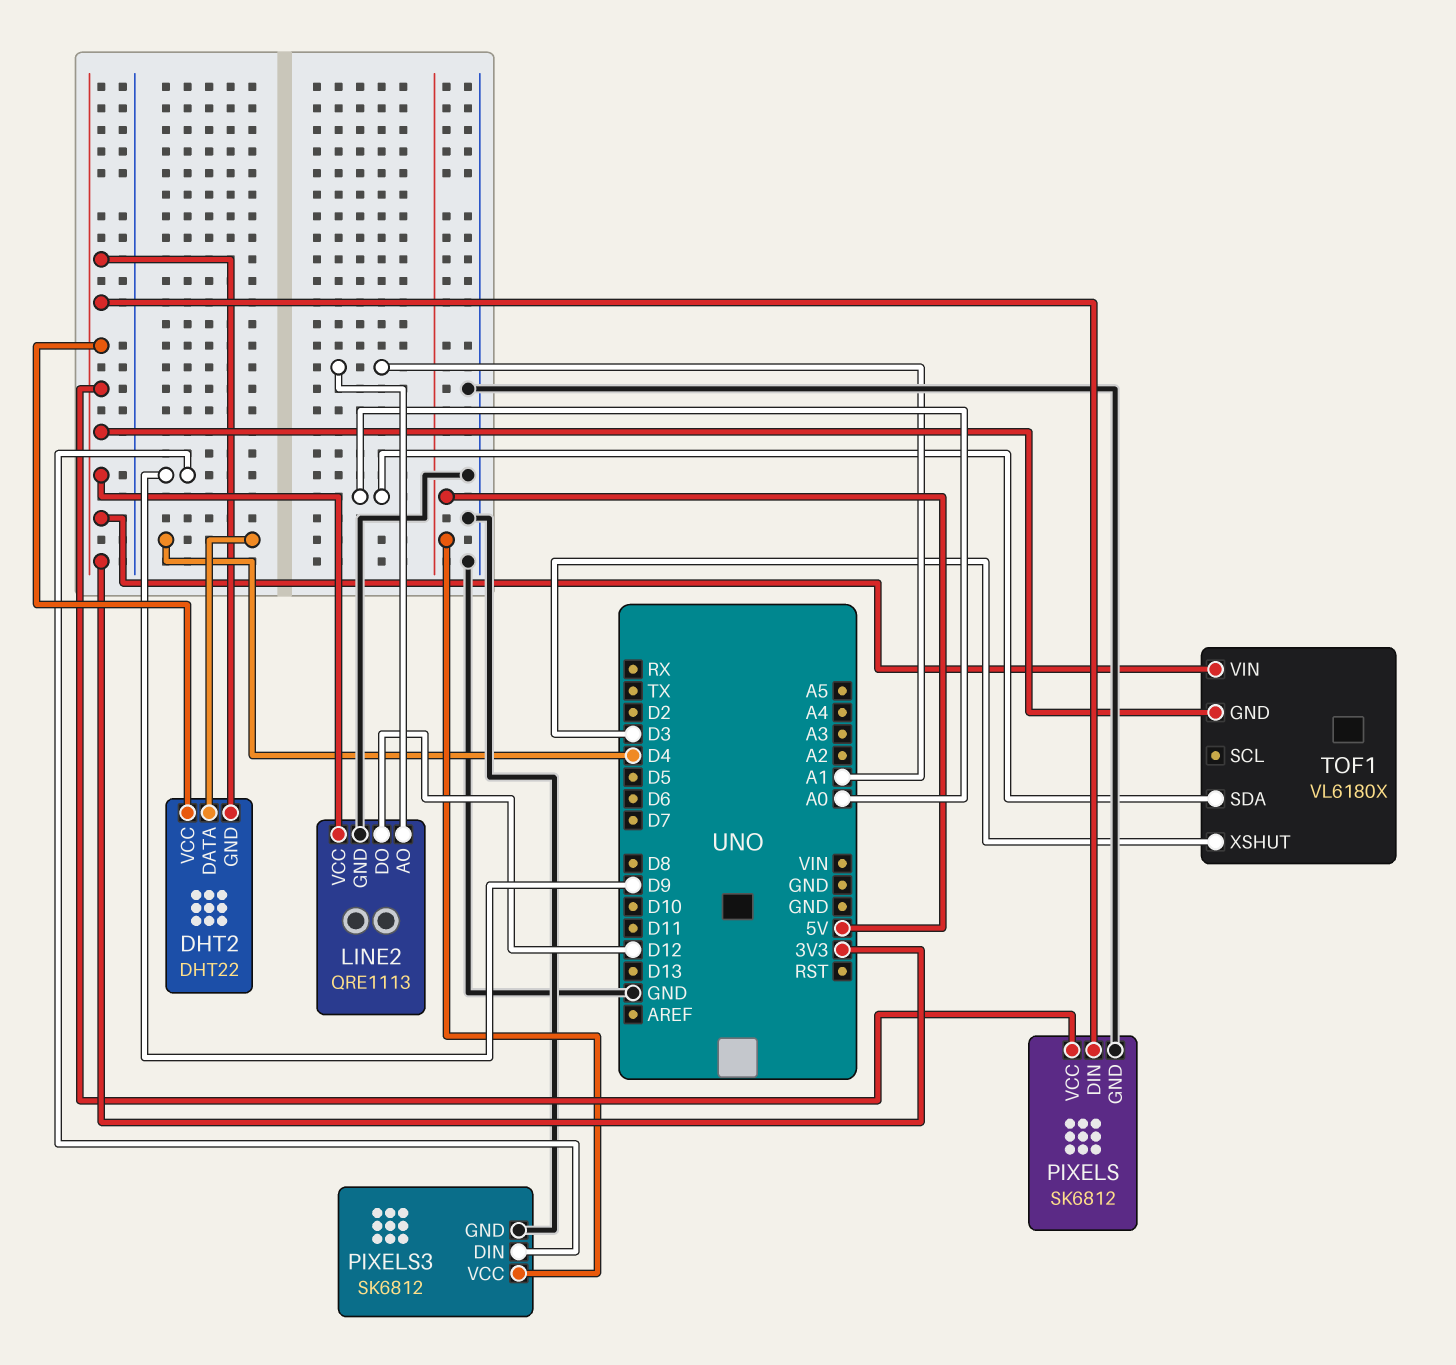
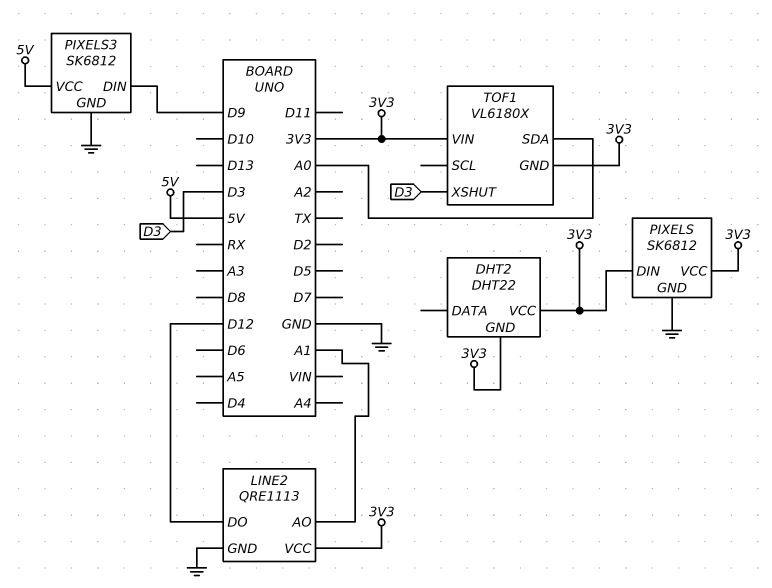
DHT2 pin DATA: D4 -> none

